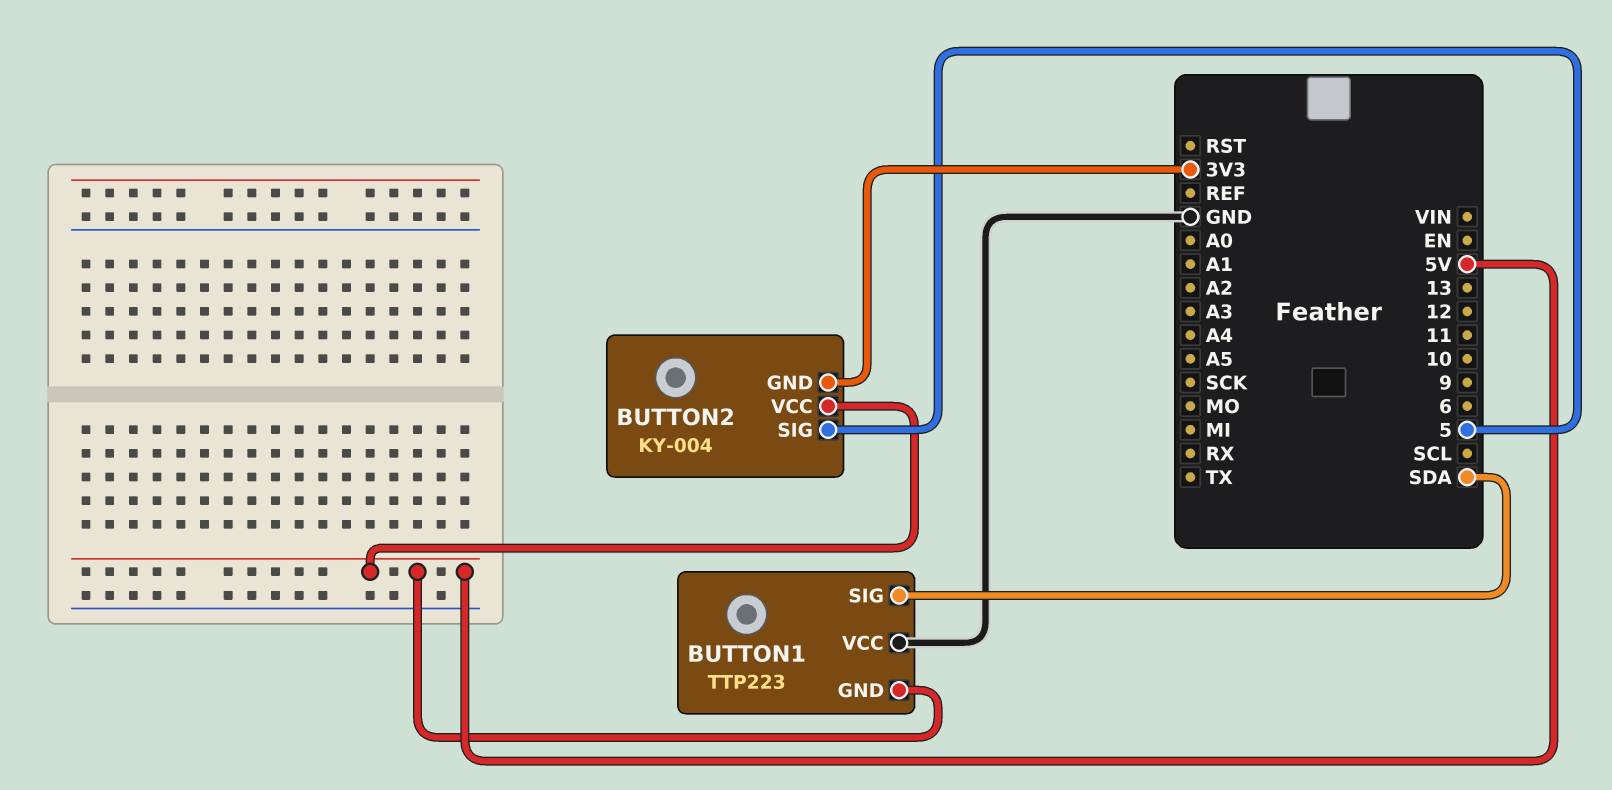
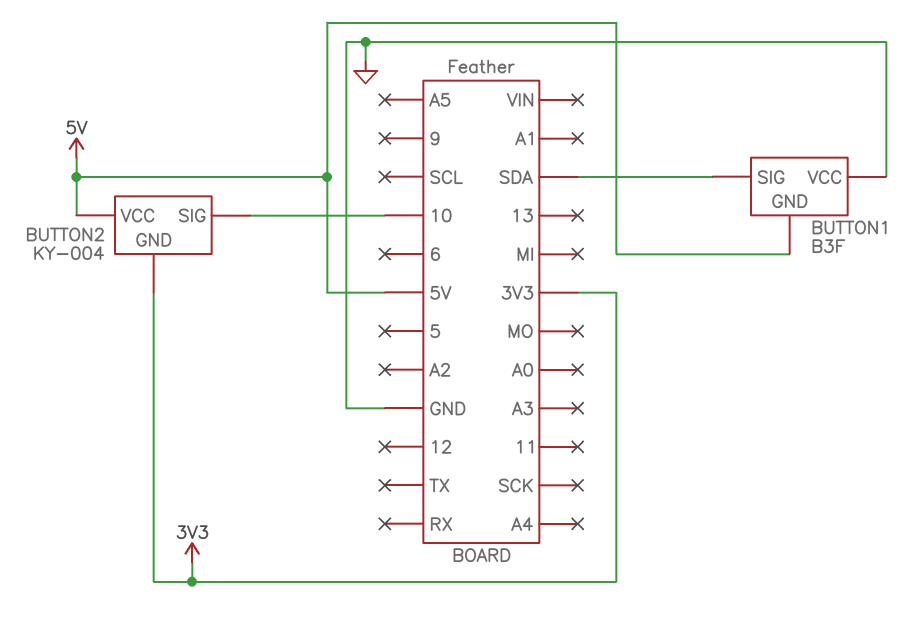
BUTTON1: TTP223 -> B3F
BUTTON2 pin SIG: 5 -> 10

